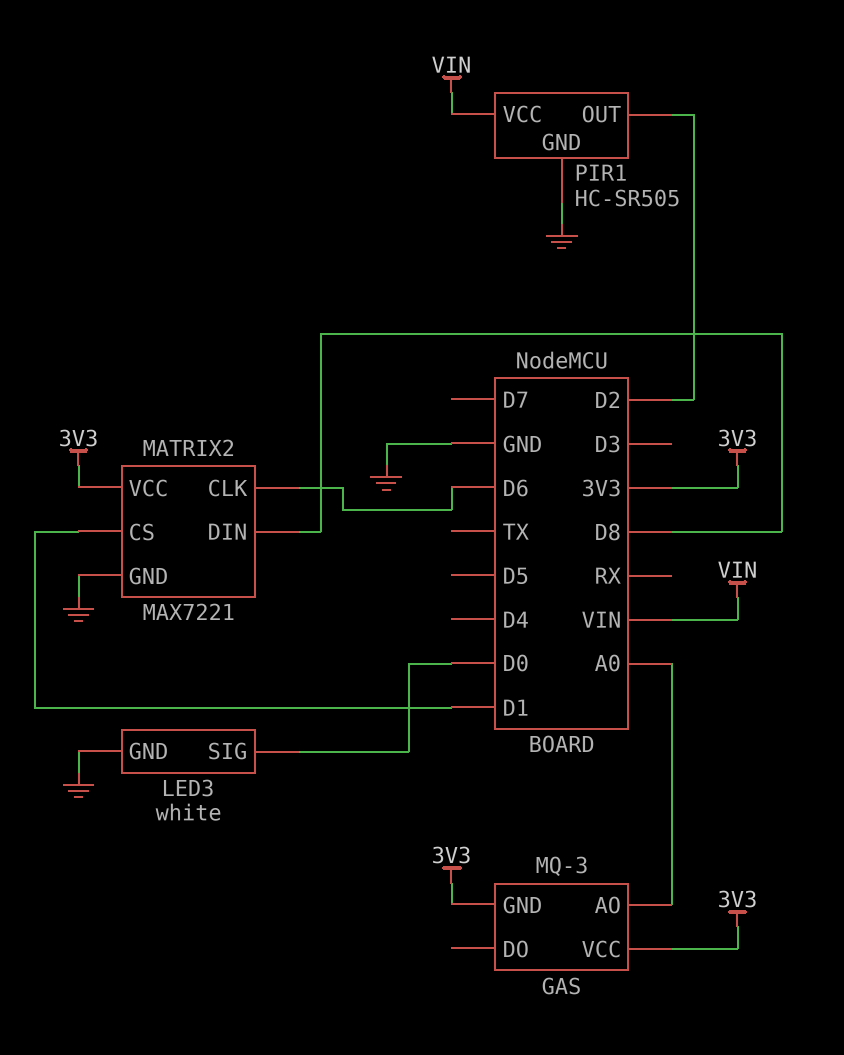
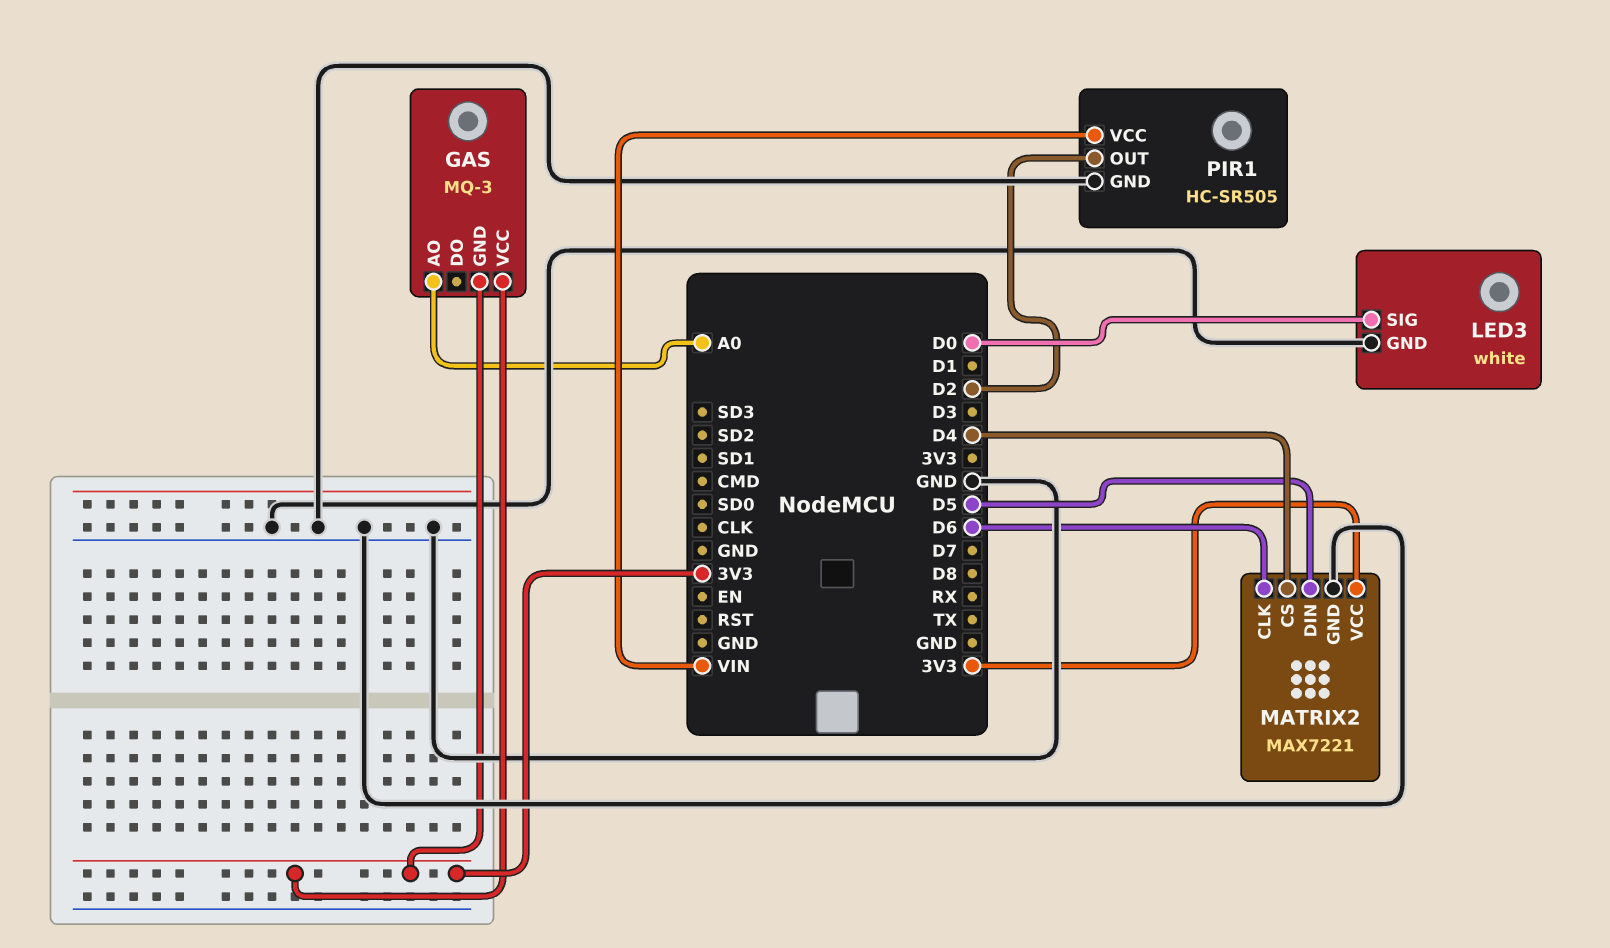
MATRIX2 pin CS: D1 -> D4
MATRIX2 pin DIN: D8 -> D5

